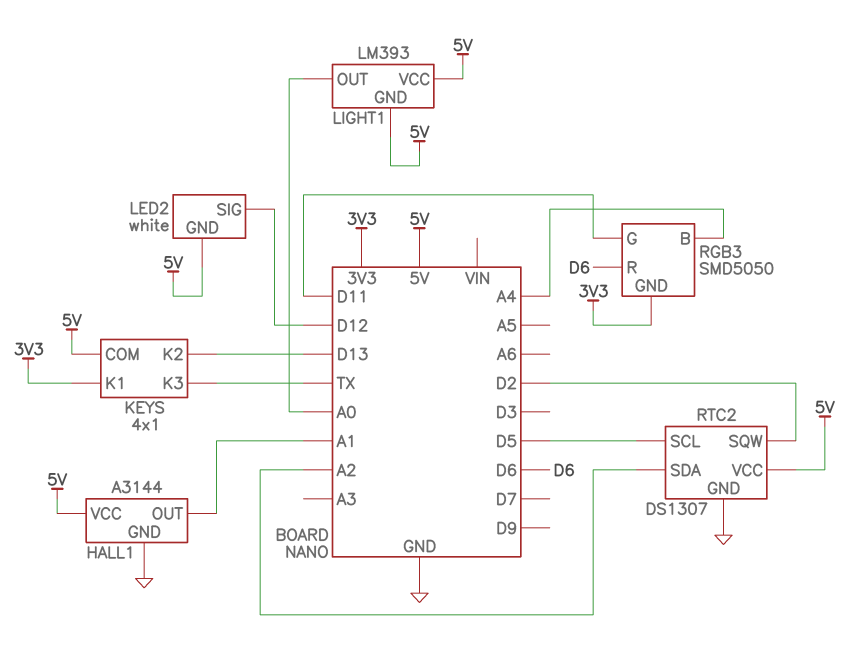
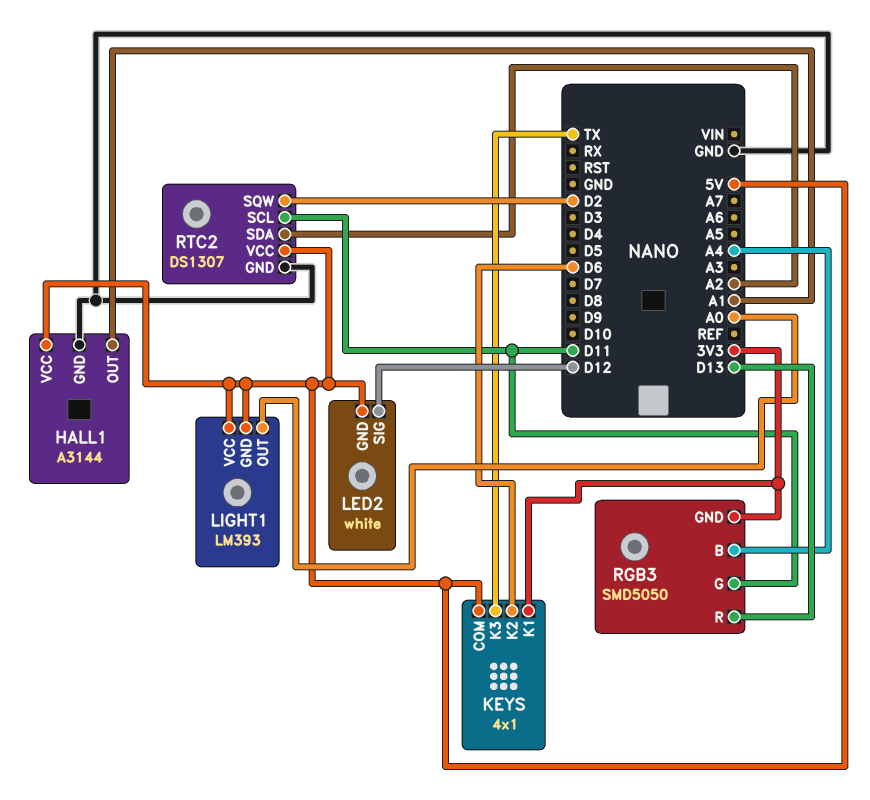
KEYS pin K2: D13 -> D6
RGB3 pin R: D6 -> D13
RTC2 pin SCL: D5 -> D11

